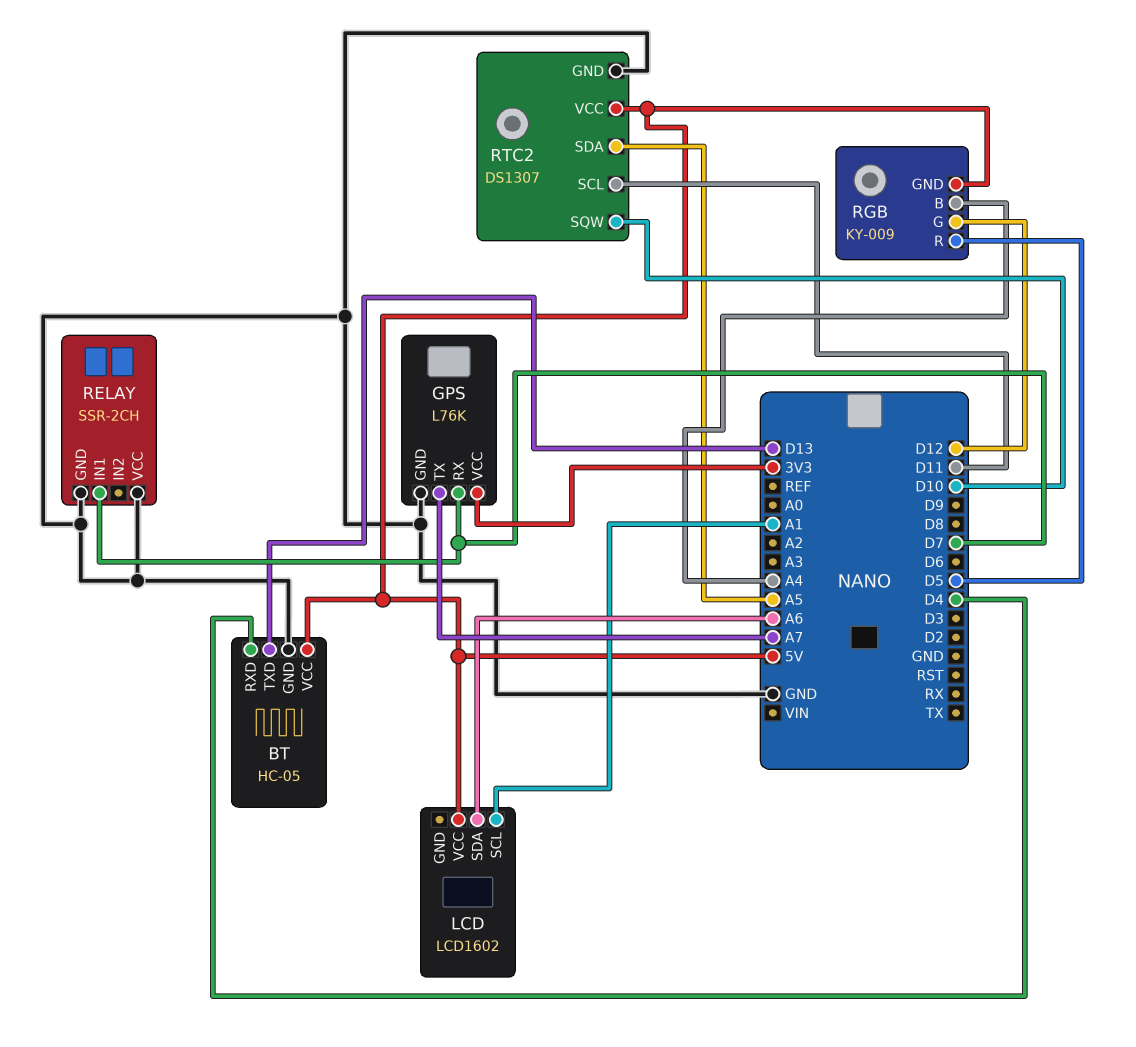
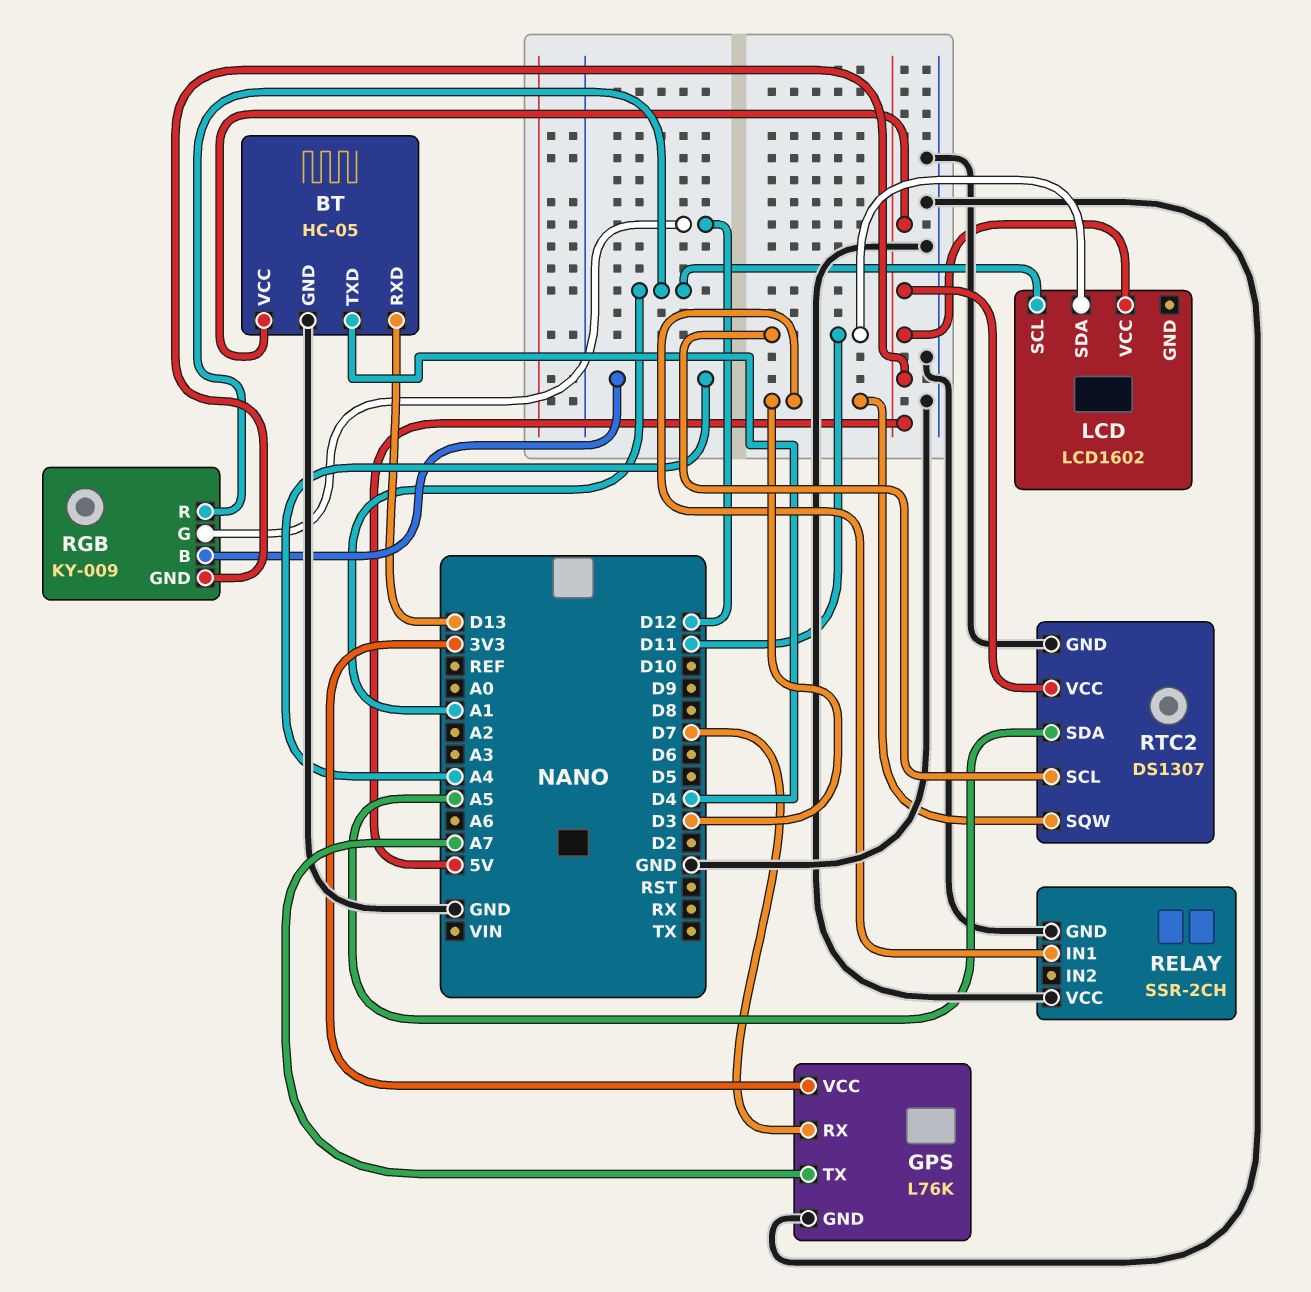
BT pin RXD: D4 -> D13
BT pin TXD: D13 -> D4
LCD pin SDA: A6 -> D11
RELAY pin IN1: D7 -> D3
RGB pin R: D5 -> A1
RTC2 pin SQW: D10 -> D3

